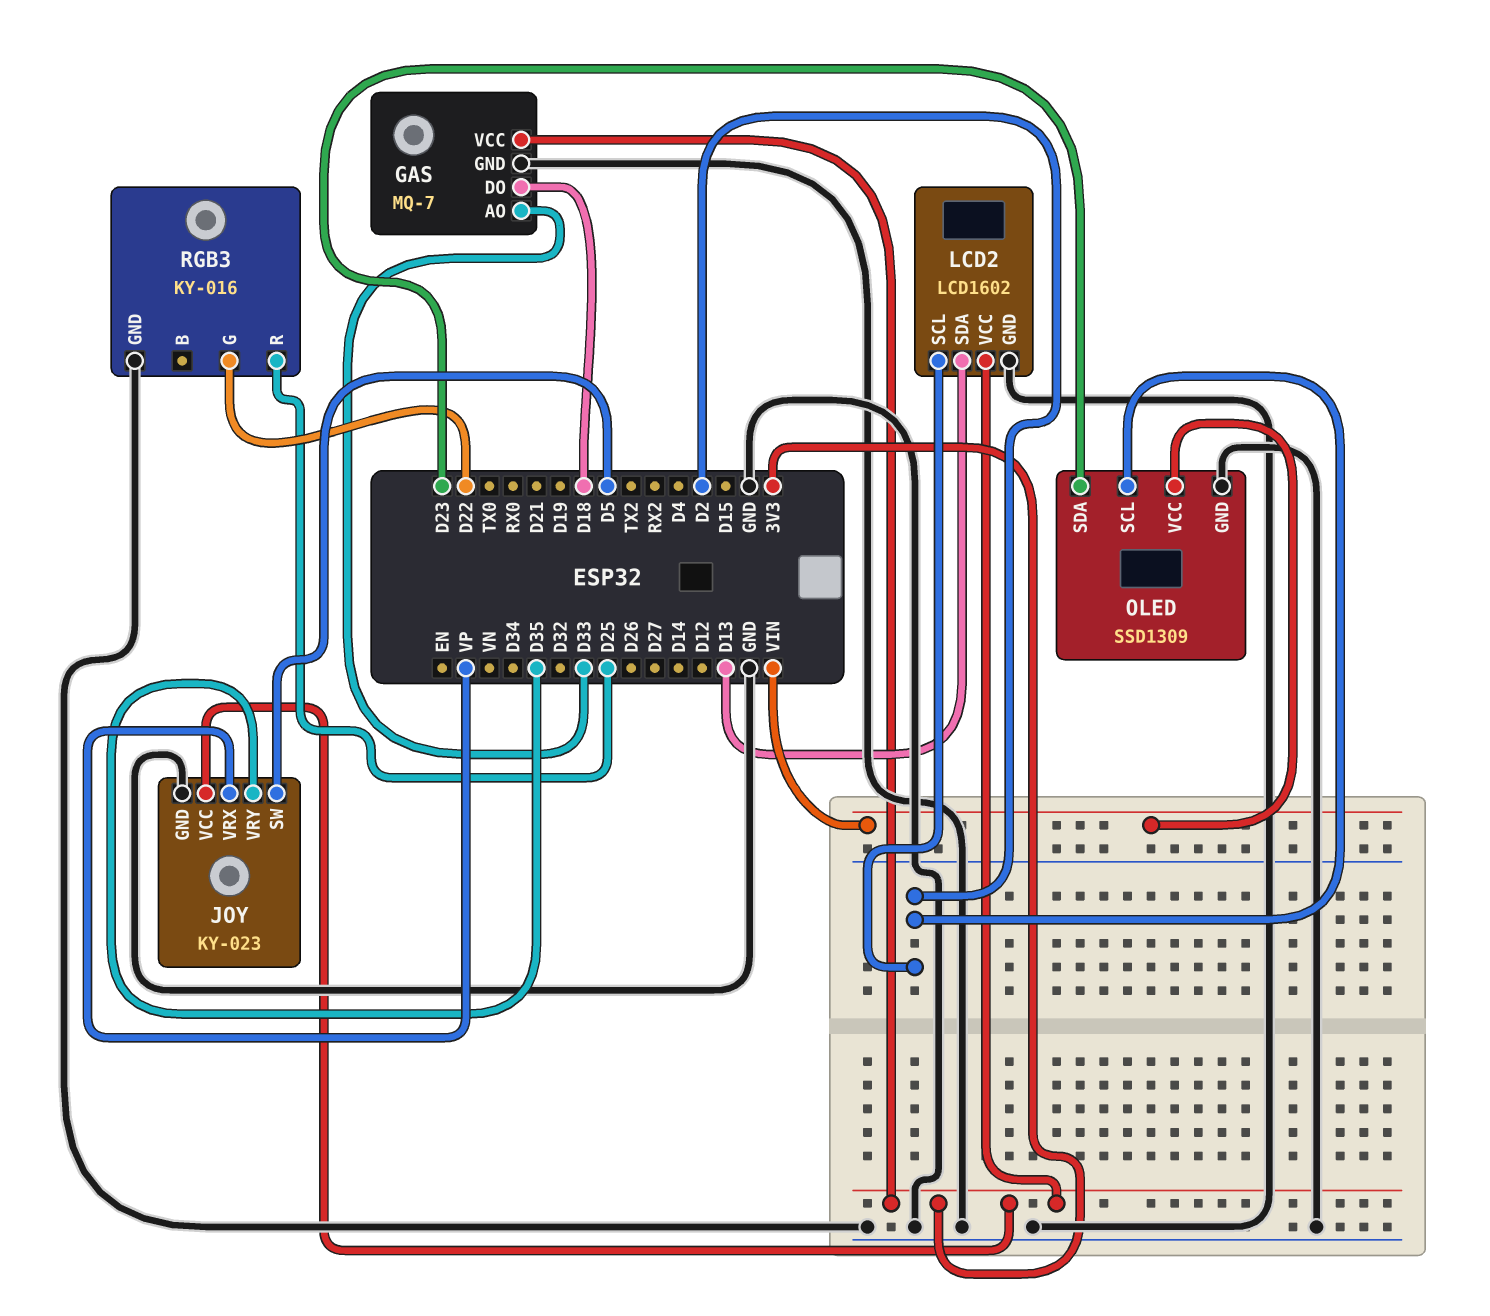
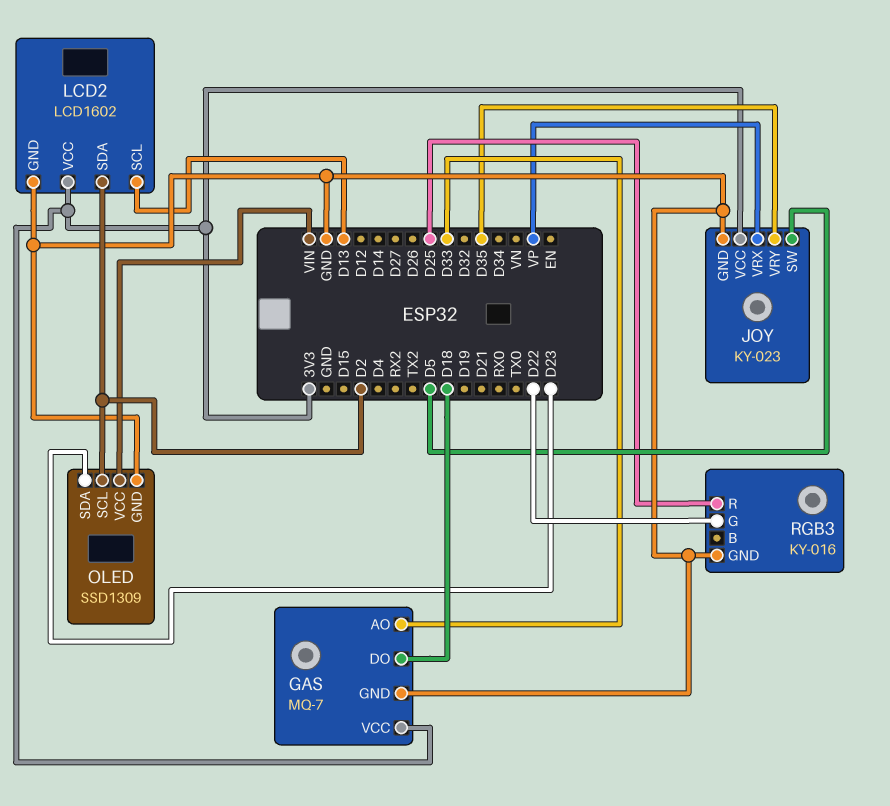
LCD2 pin SCL: D2 -> D13
LCD2 pin SDA: D13 -> D2

